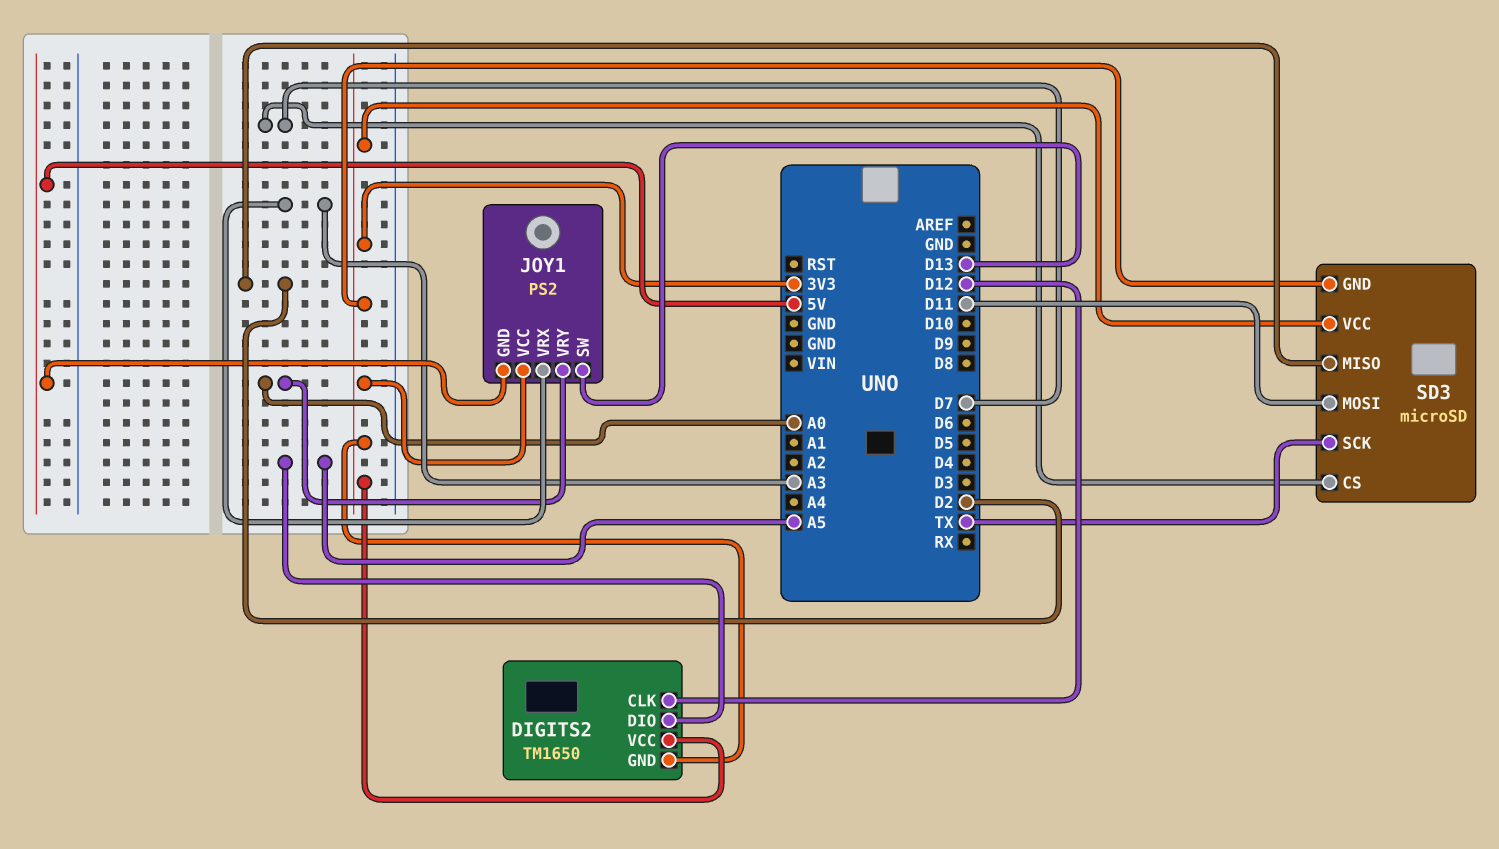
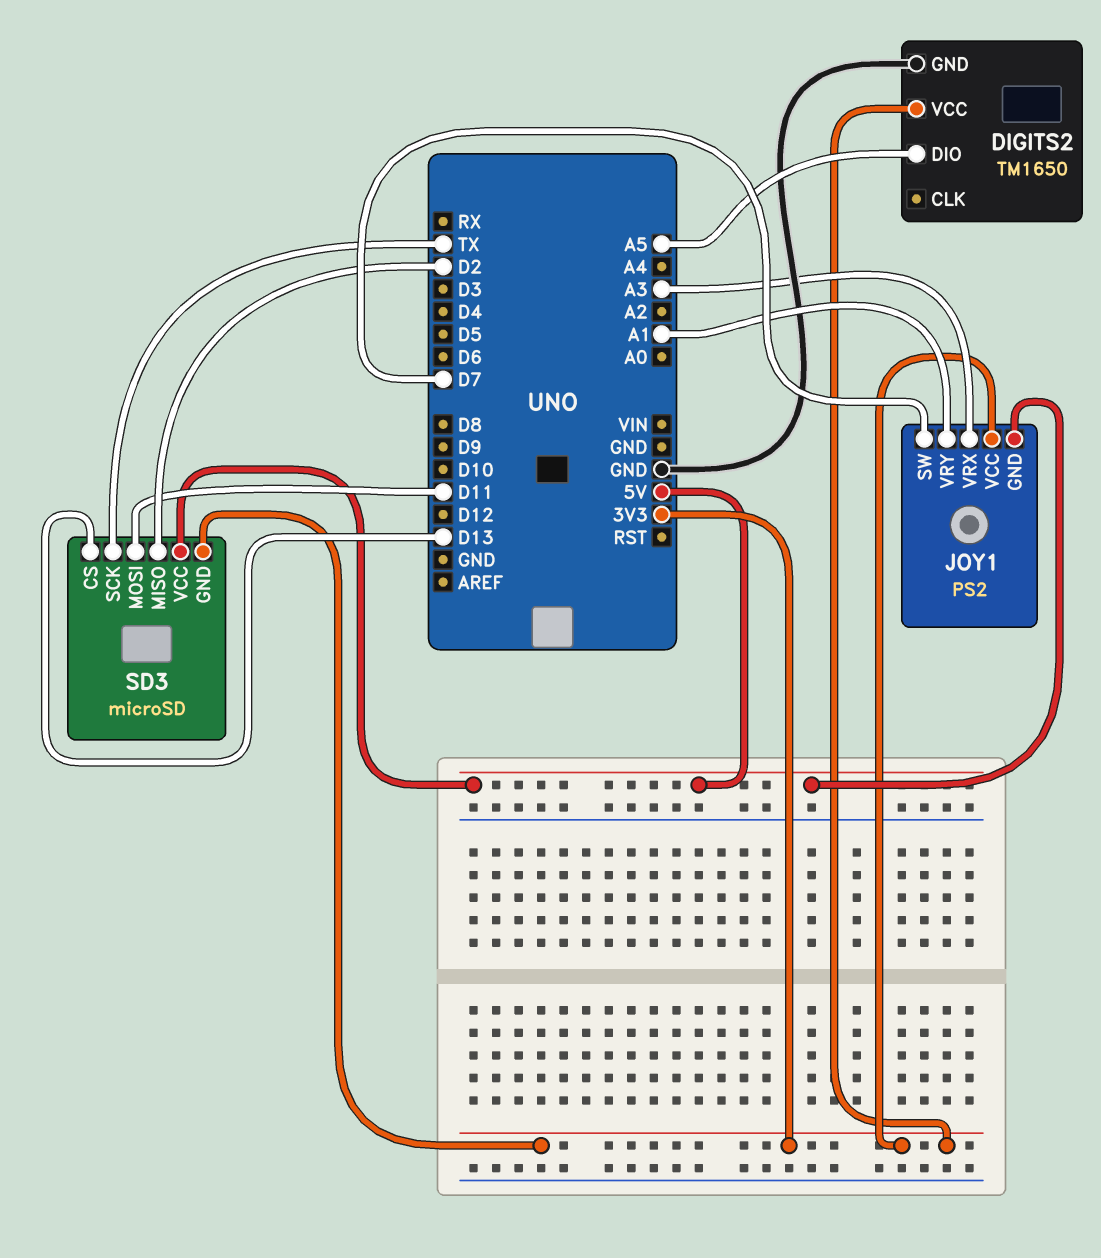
DIGITS2 pin CLK: D12 -> none
DIGITS2 pin GND: 3V3 -> GND
JOY1 pin SW: D13 -> D7
JOY1 pin VRY: A0 -> A1
SD3 pin CS: D7 -> D13
SD3 pin VCC: 3V3 -> 5V

